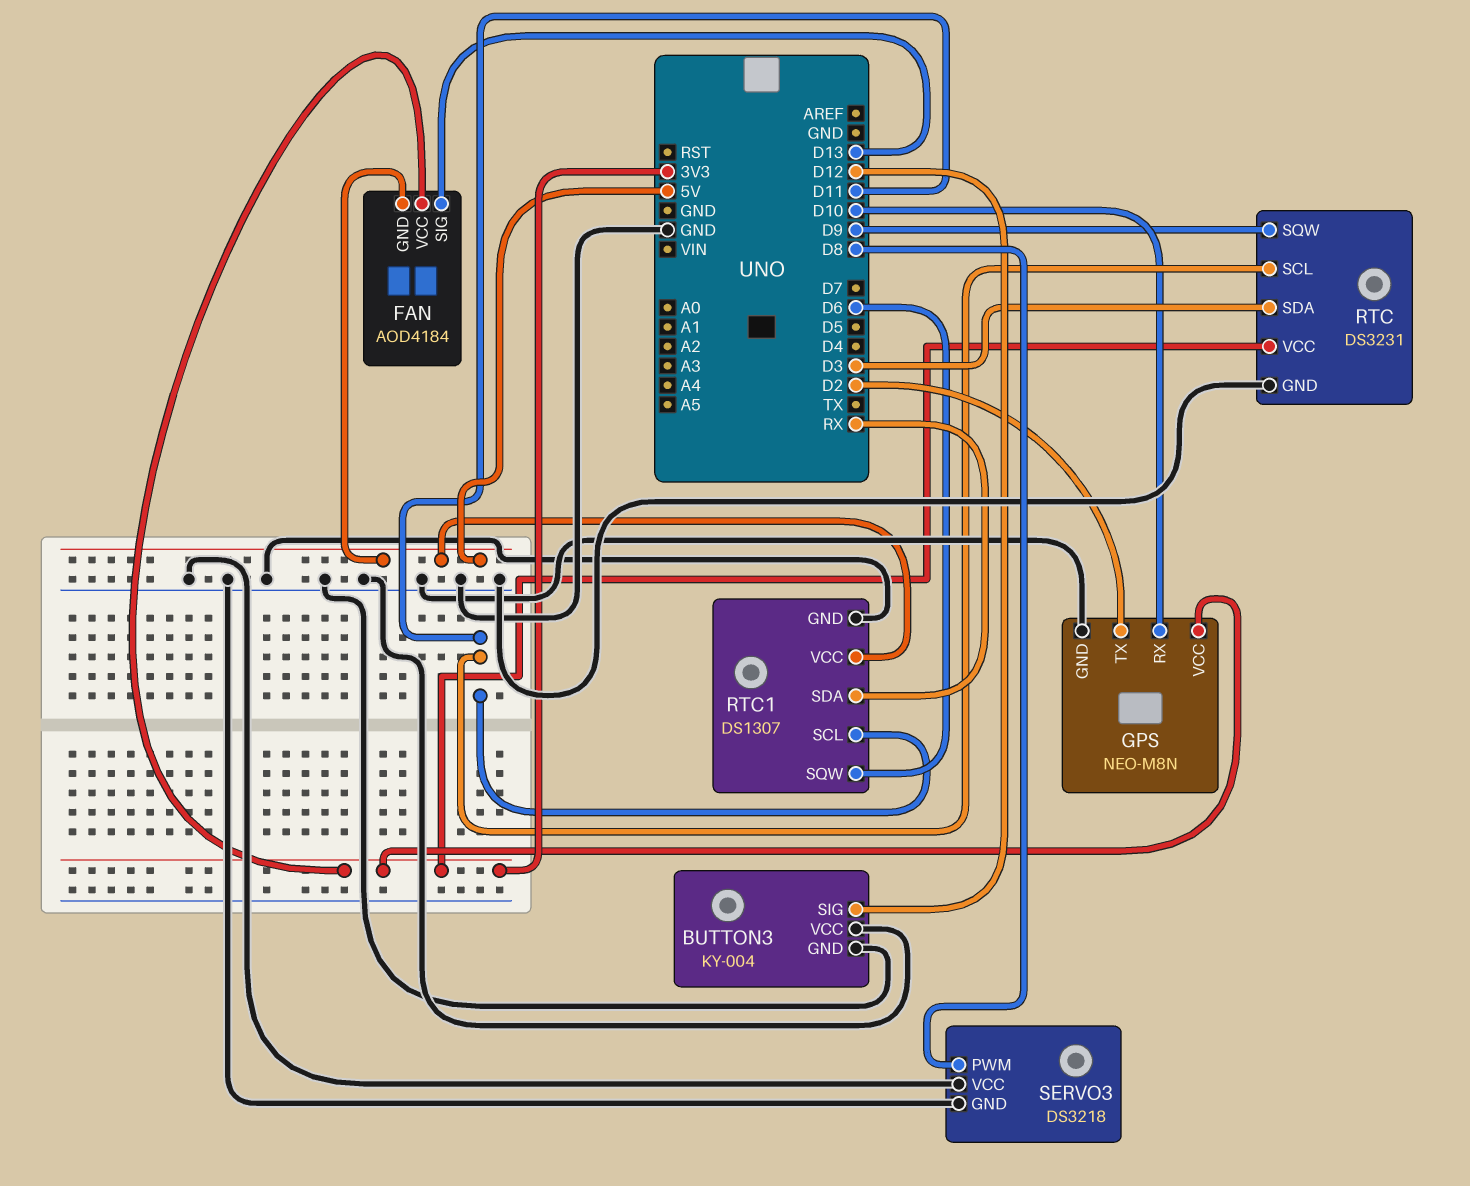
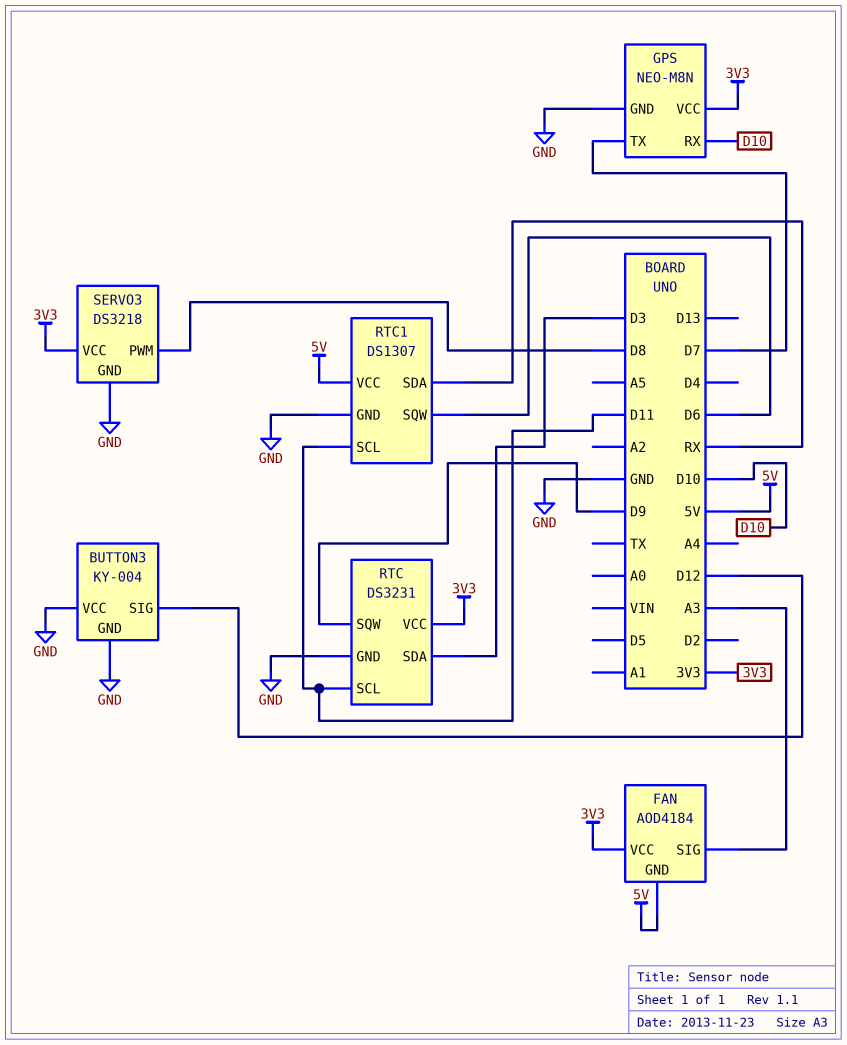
FAN pin SIG: D13 -> A3
GPS pin TX: D2 -> D7
SERVO3 pin VCC: GND -> 3V3

